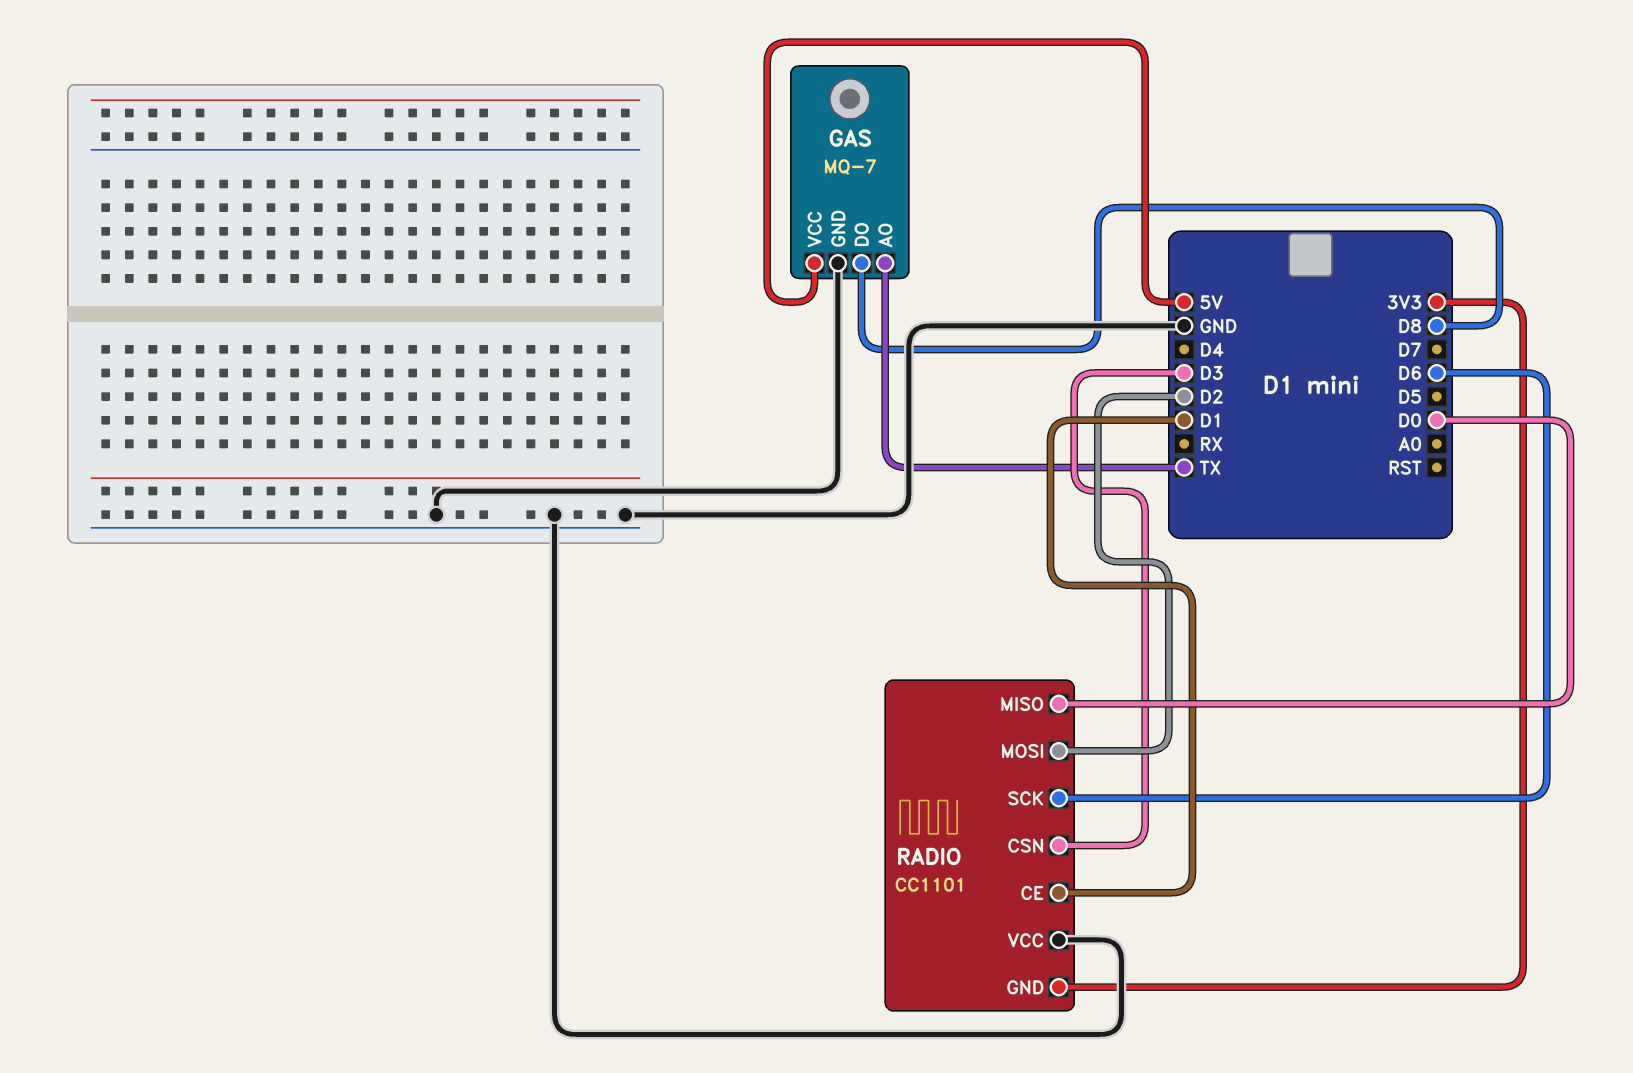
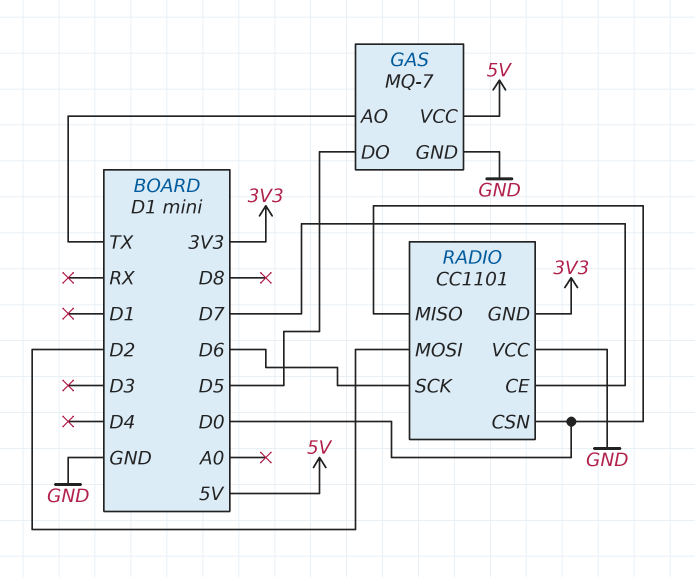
GAS pin DO: D8 -> D5
RADIO pin CE: D1 -> D7
RADIO pin CSN: D3 -> D0

